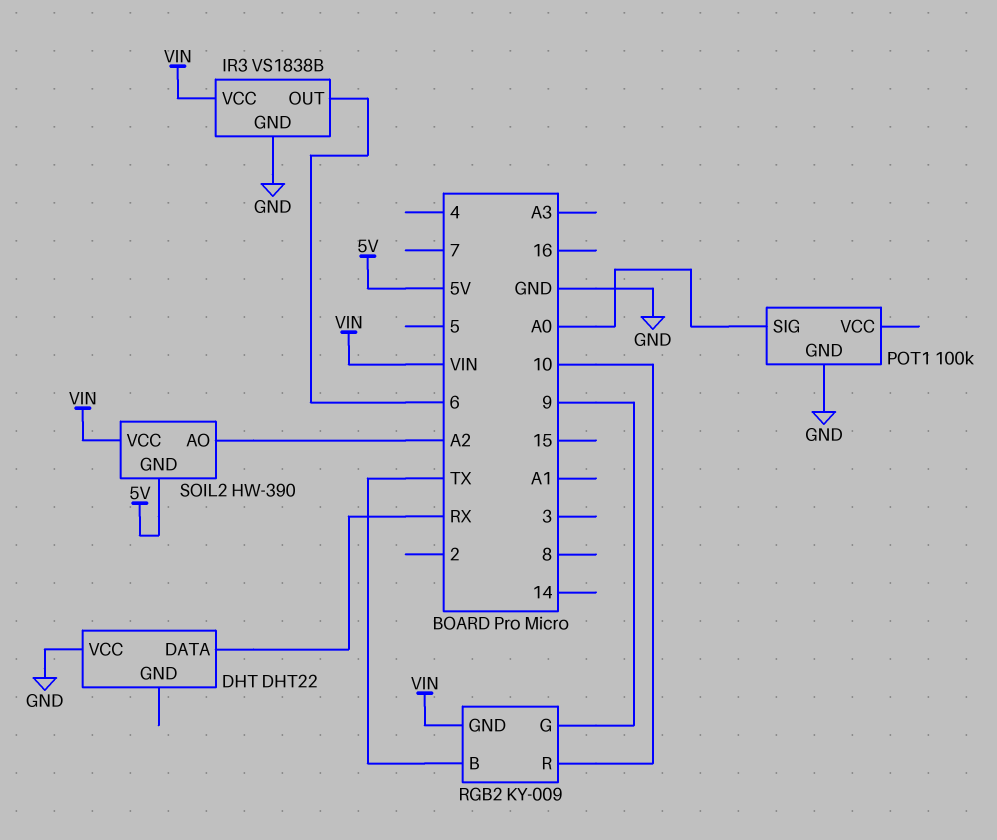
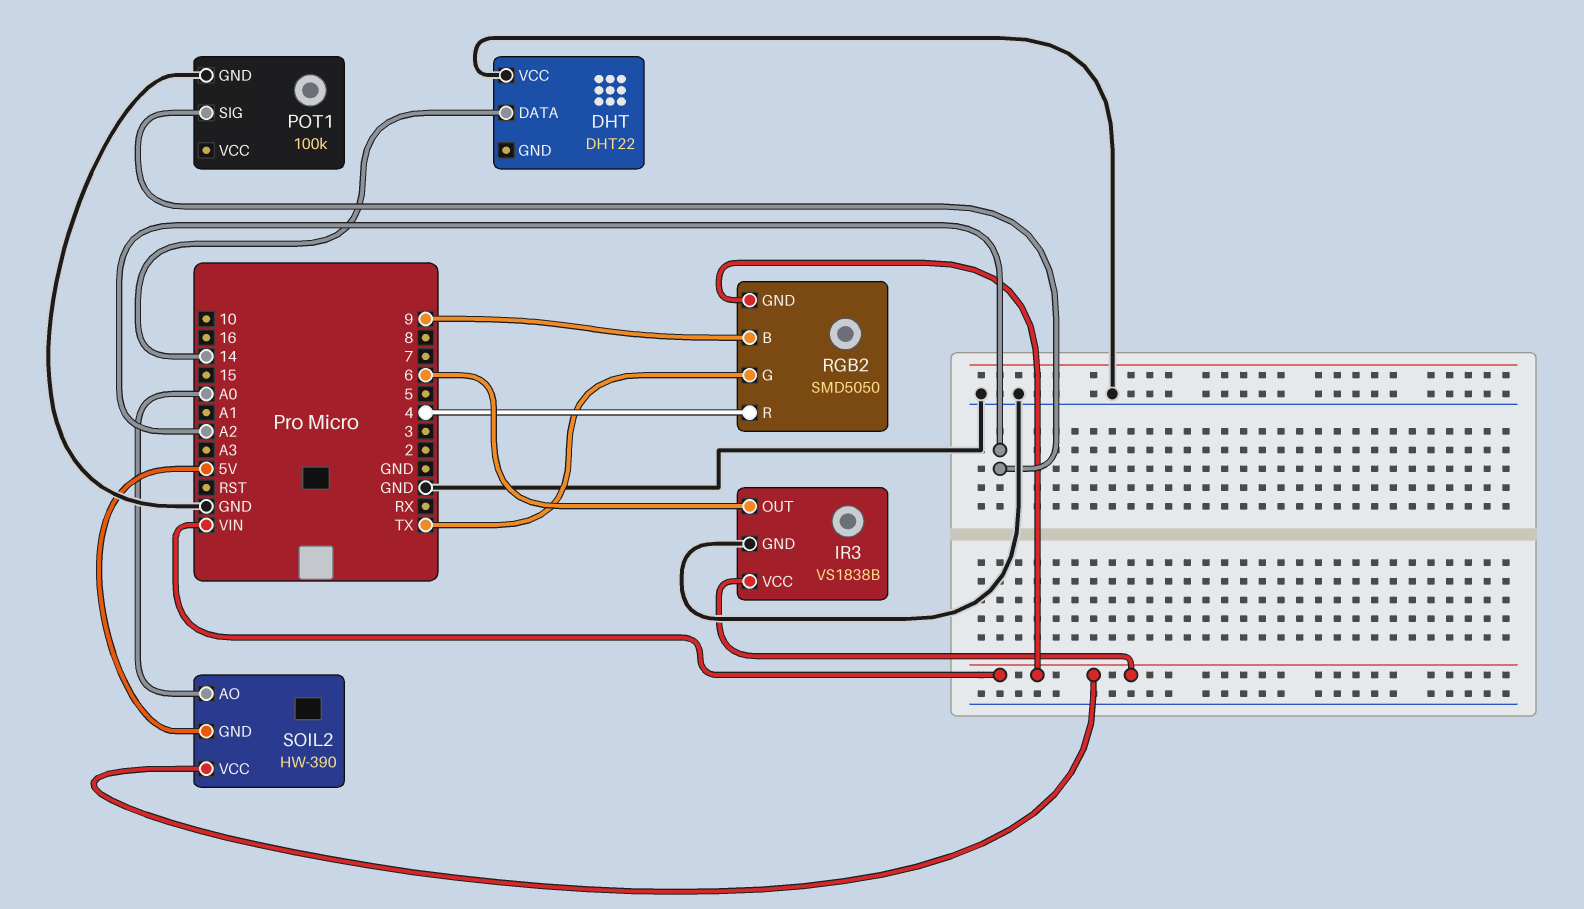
DHT pin DATA: RX -> 14
POT1 pin SIG: A0 -> A2
RGB2: KY-009 -> SMD5050
RGB2 pin B: TX -> 9
RGB2 pin G: 9 -> TX
RGB2 pin R: 10 -> 4
SOIL2 pin AO: A2 -> A0

